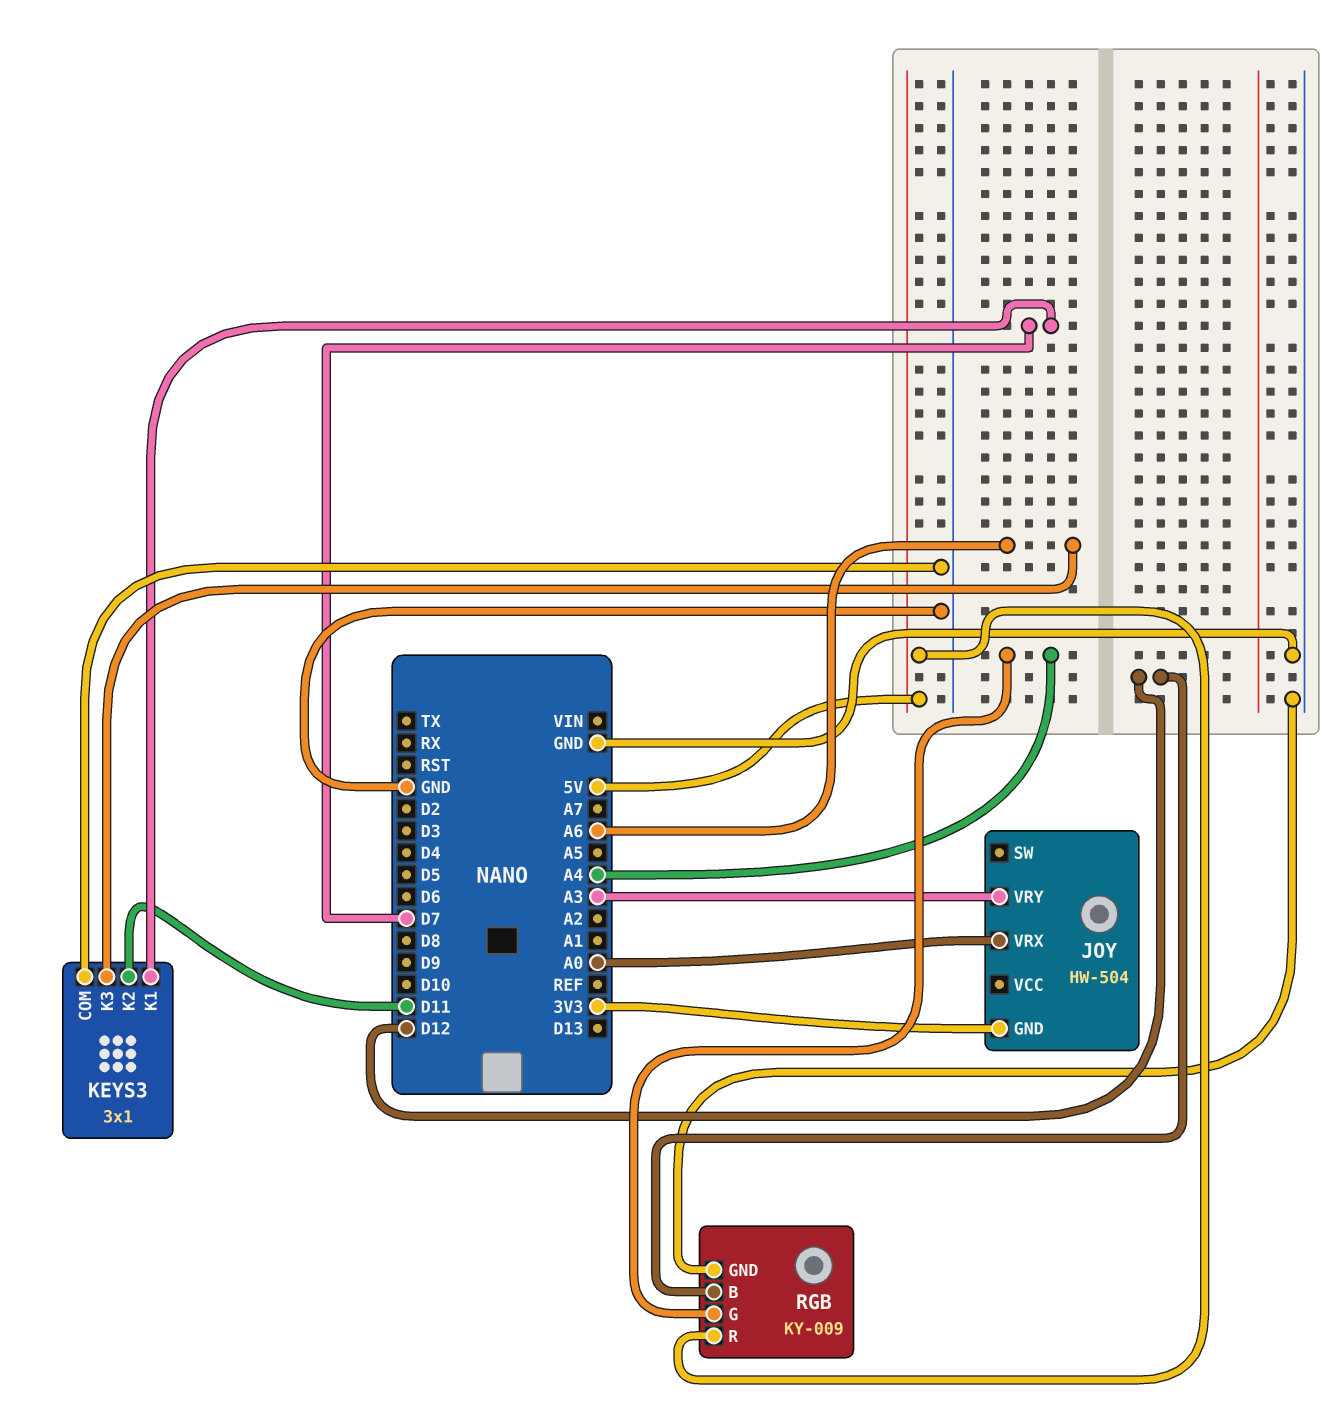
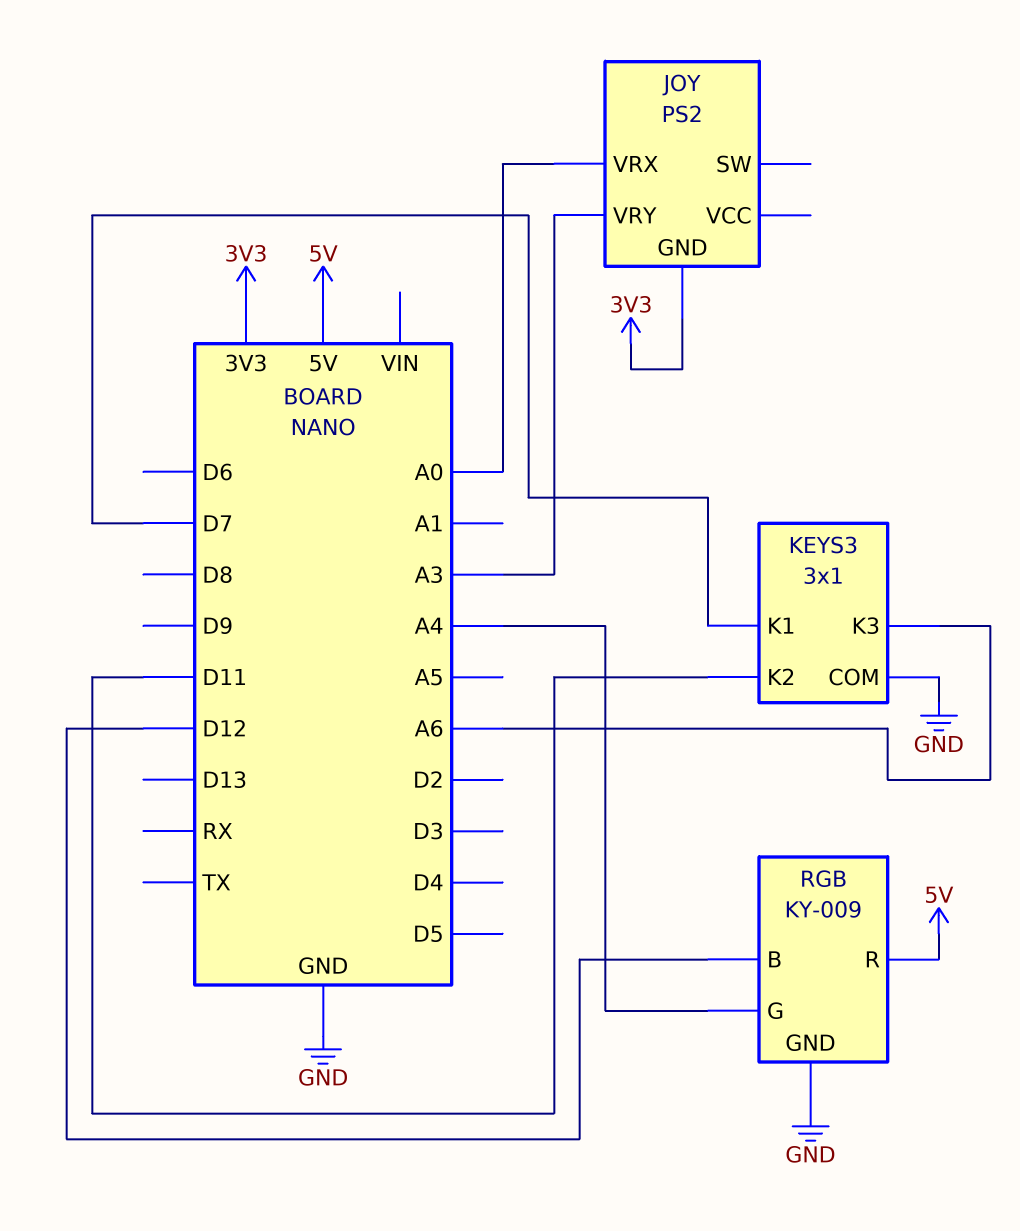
JOY: HW-504 -> PS2

